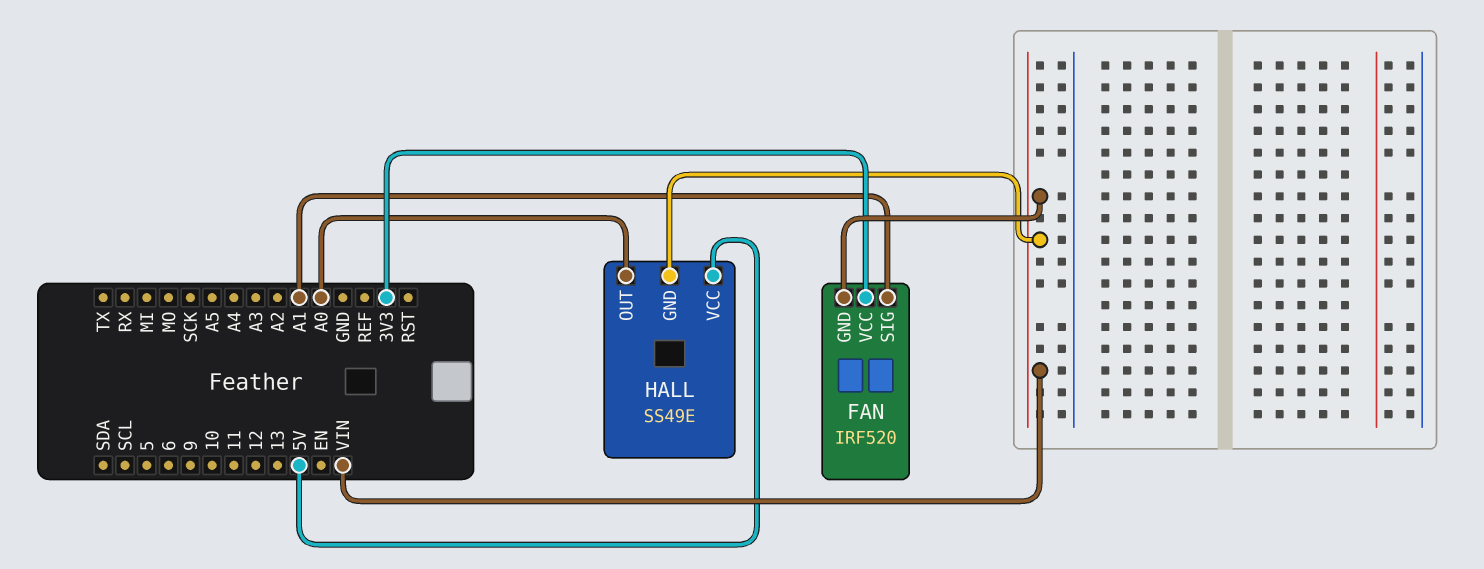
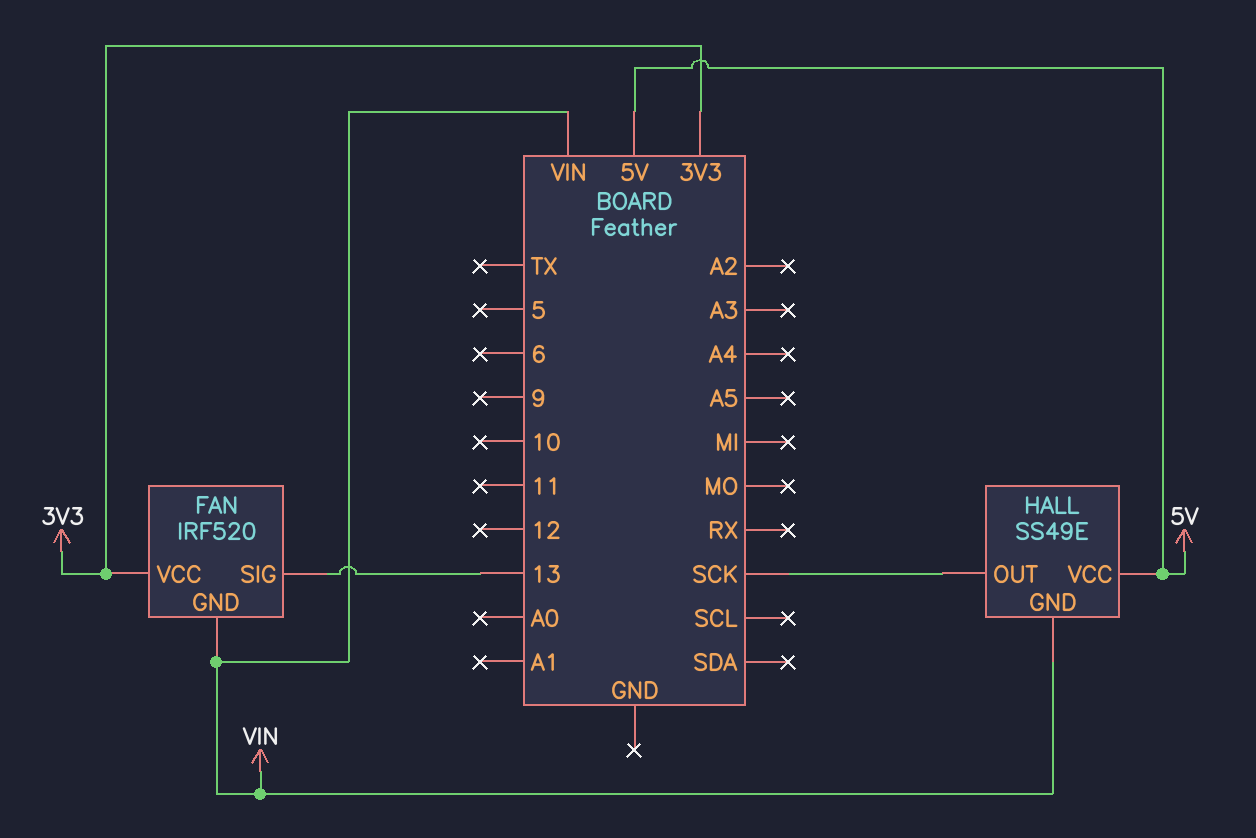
FAN pin SIG: A1 -> 13
HALL pin OUT: A0 -> SCK

